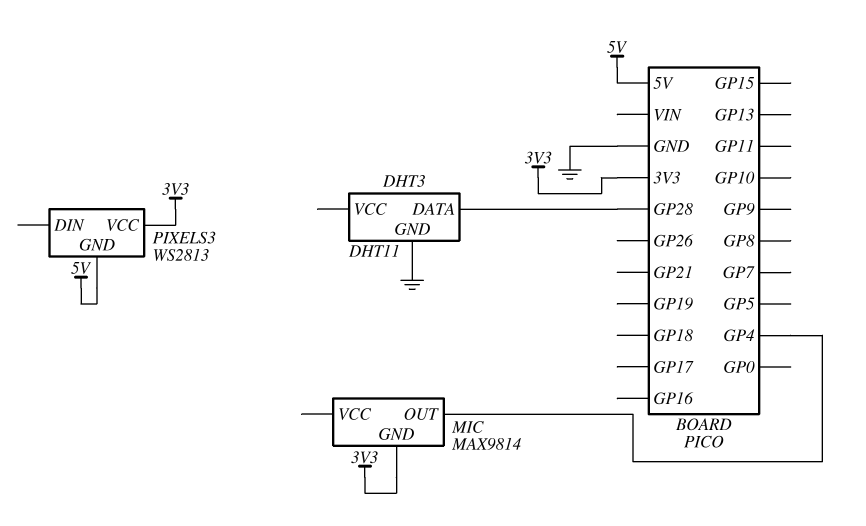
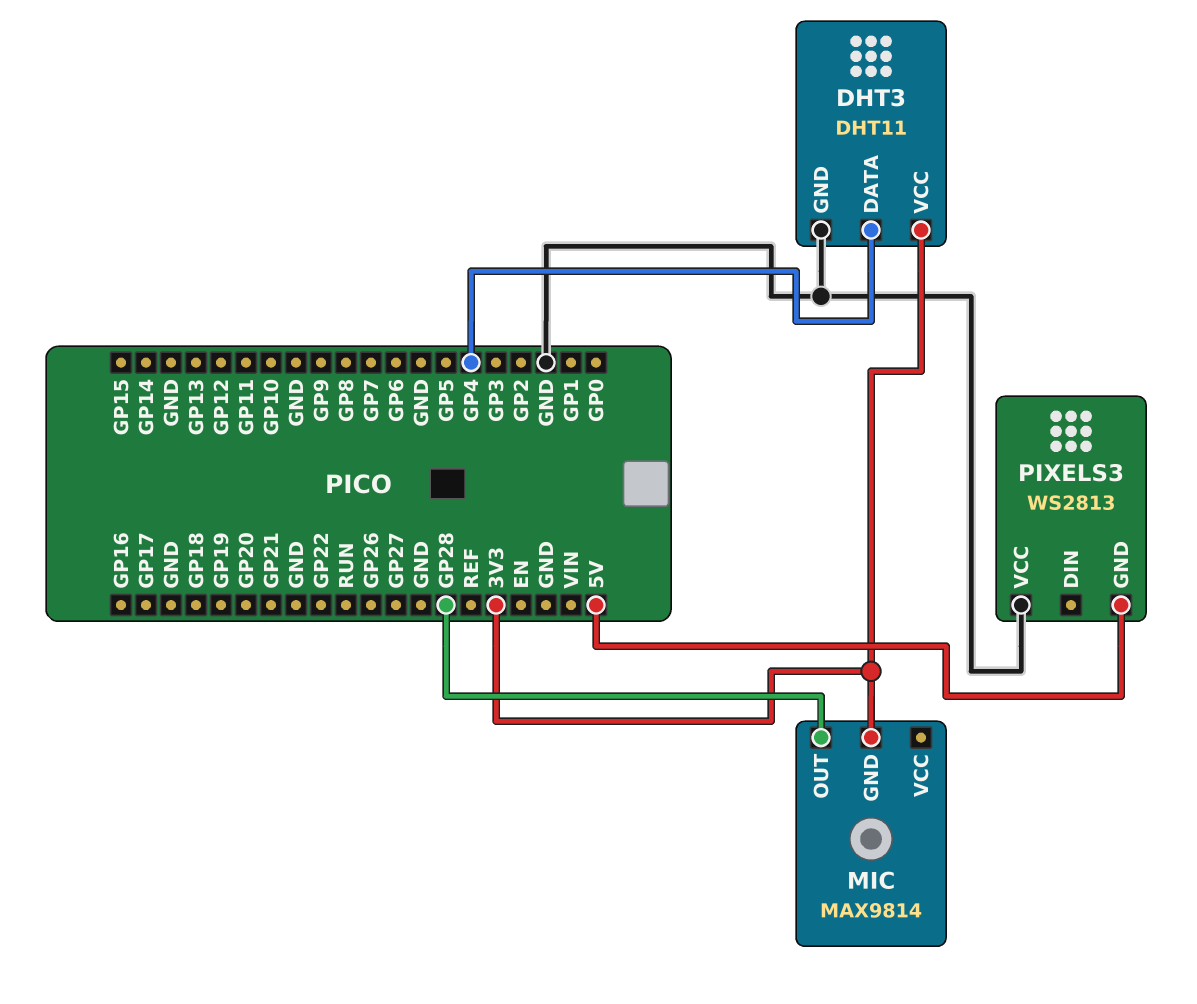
DHT3 pin DATA: GP28 -> GP4
DHT3 pin VCC: none -> 3V3
MIC pin OUT: GP4 -> GP28
PIXELS3 pin VCC: 3V3 -> GND

